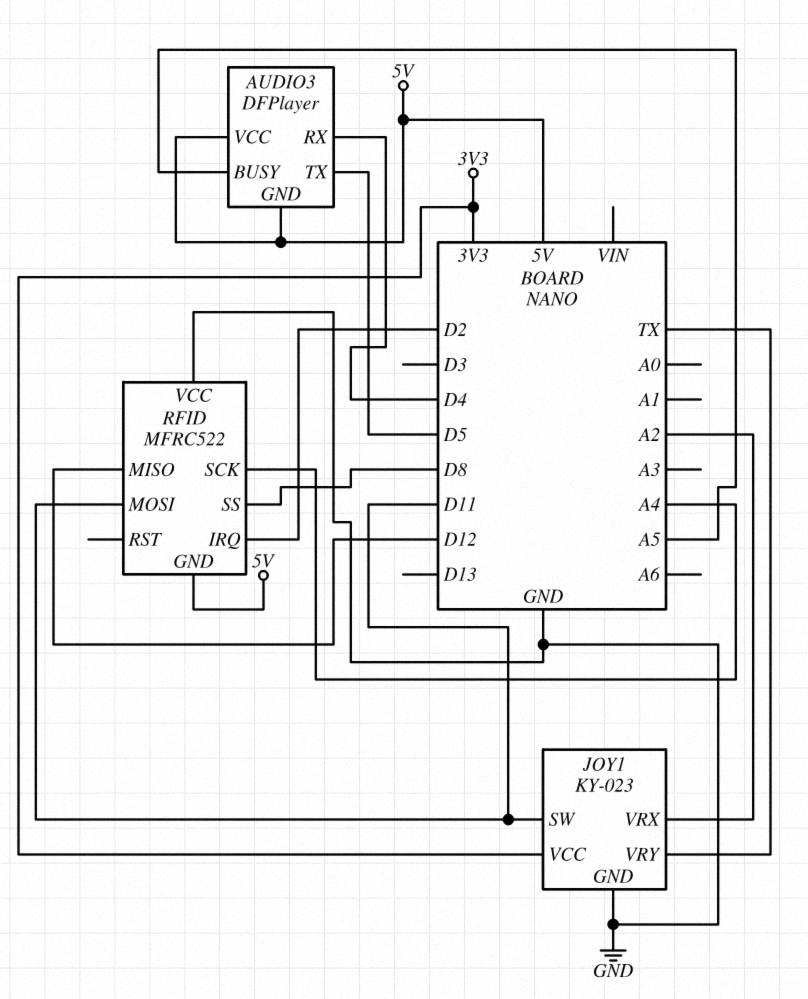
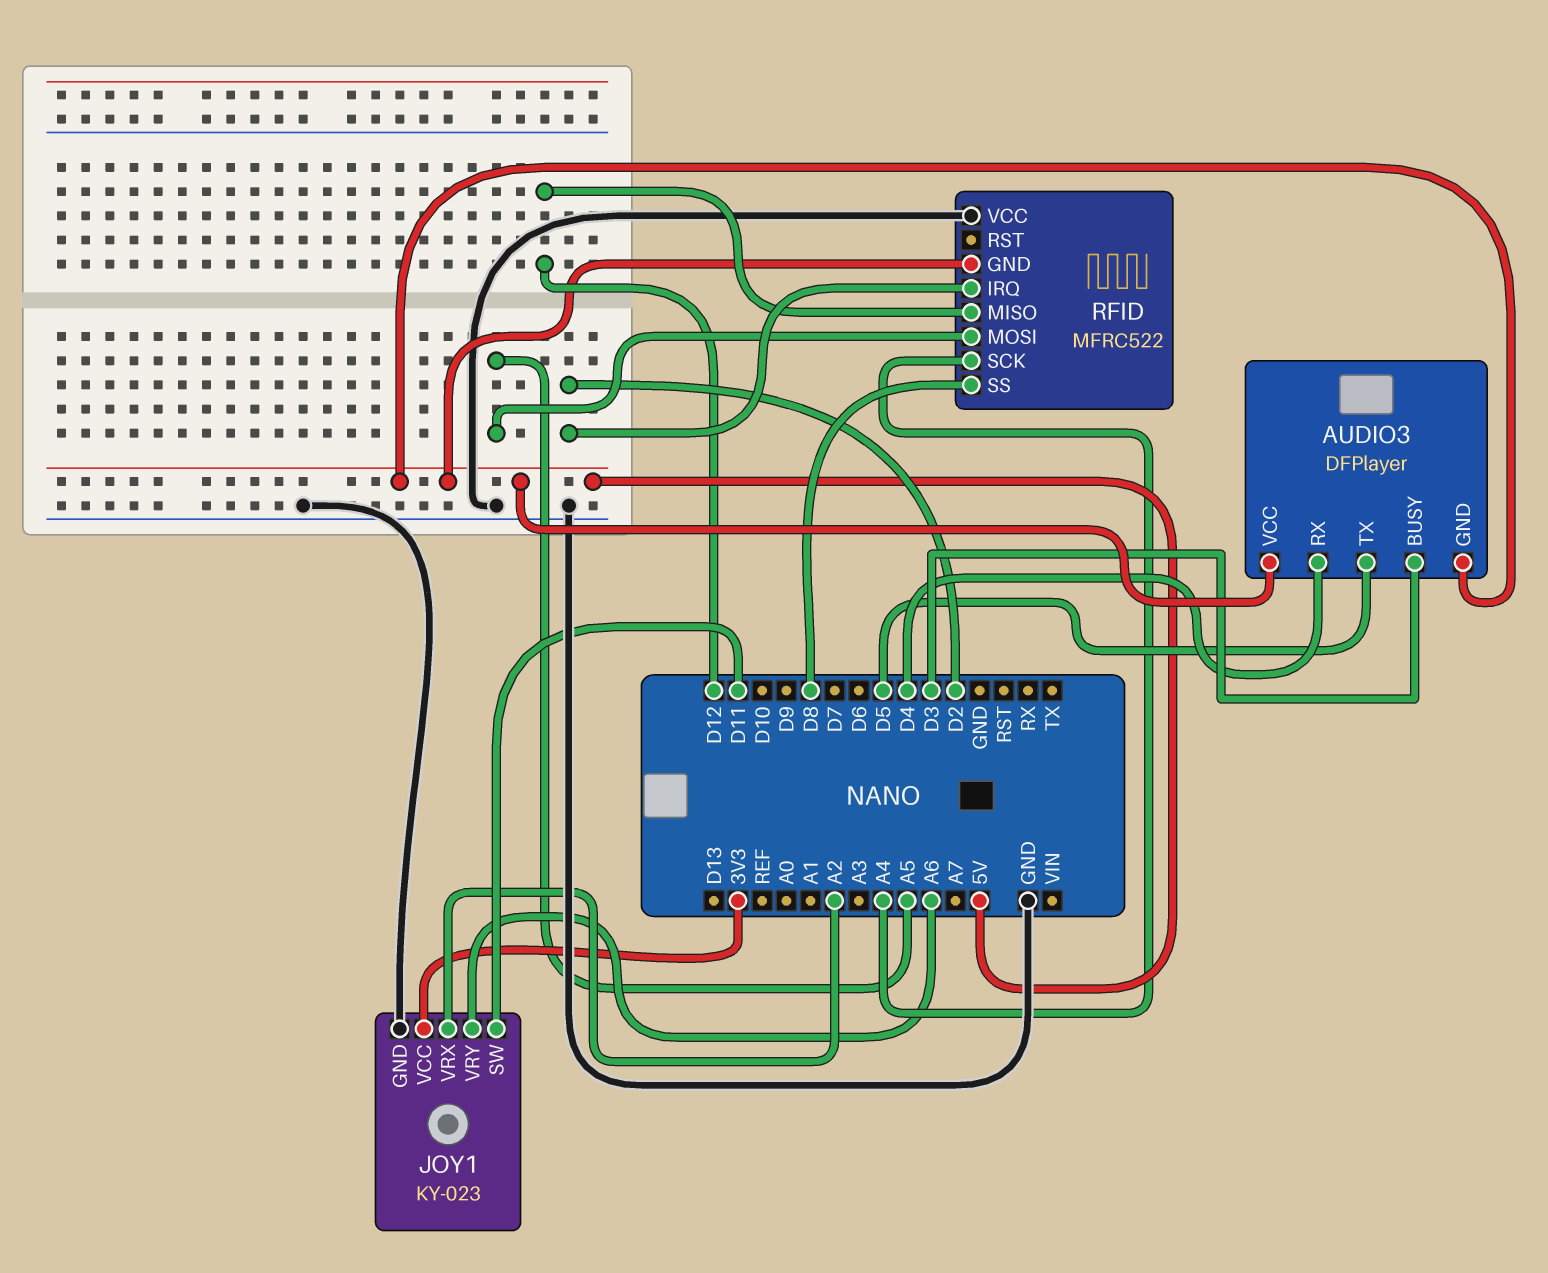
AUDIO3 pin BUSY: A5 -> D3
JOY1 pin VRY: TX -> A6
RFID pin MOSI: D11 -> A5

